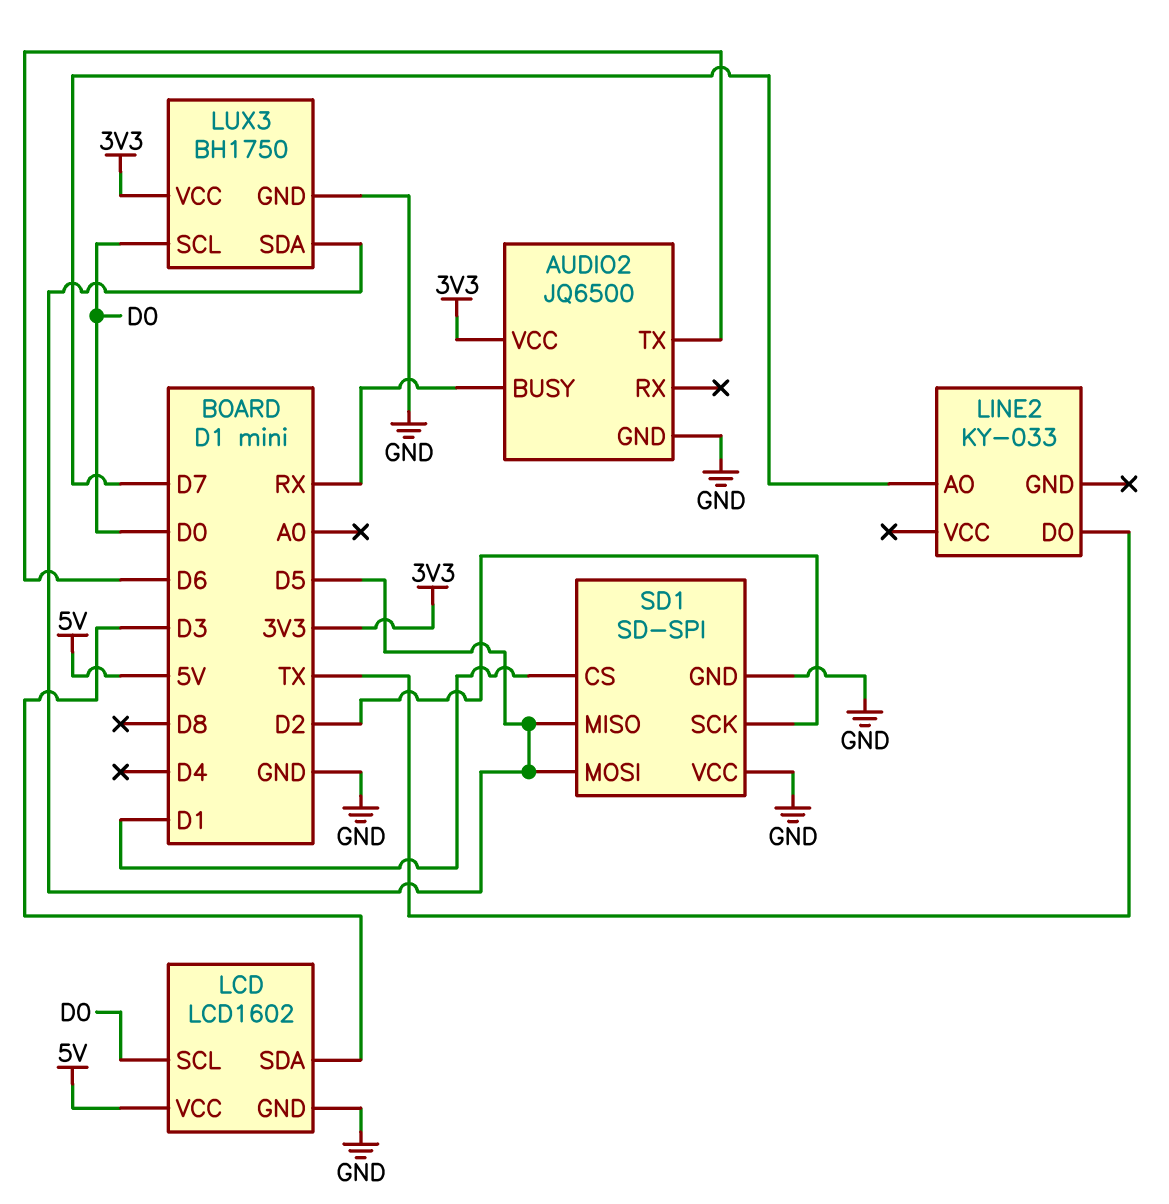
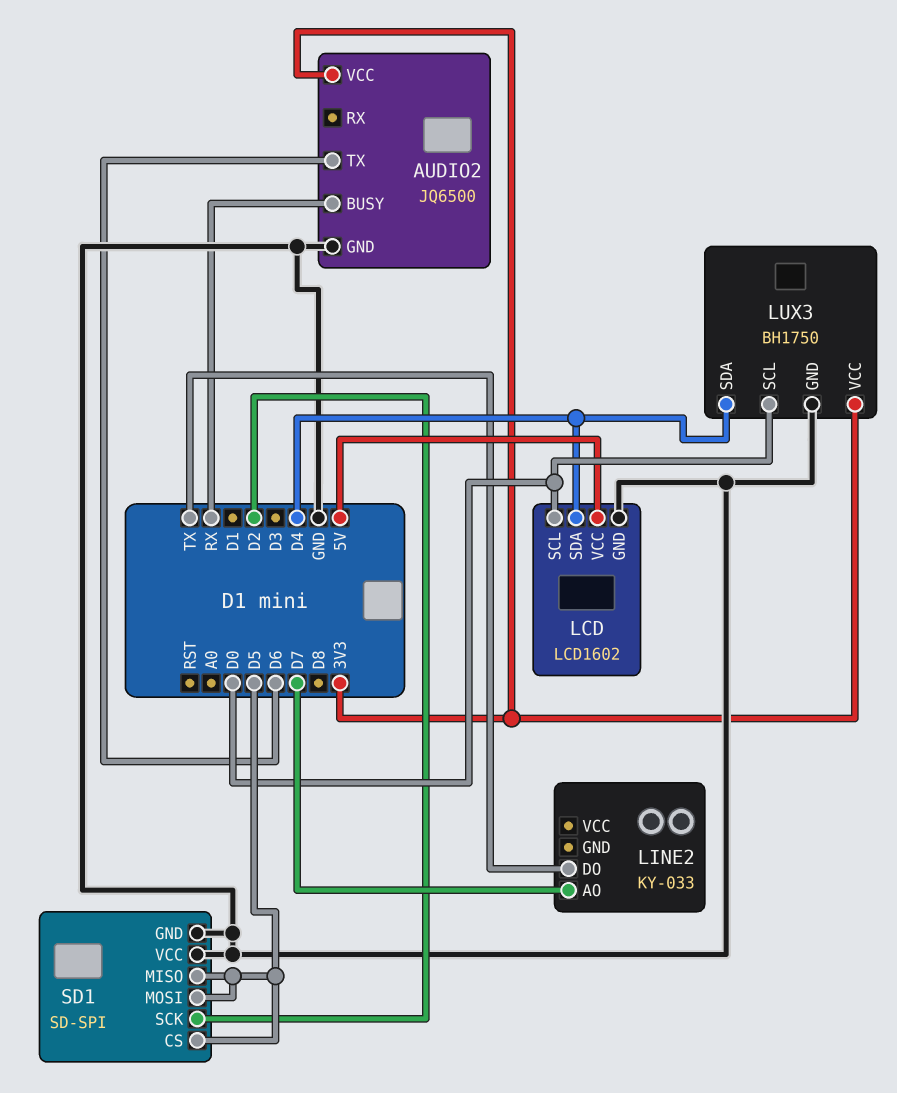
LCD pin SDA: D3 -> D4
LUX3 pin SDA: D5 -> D4
SD1 pin CS: D1 -> D5

